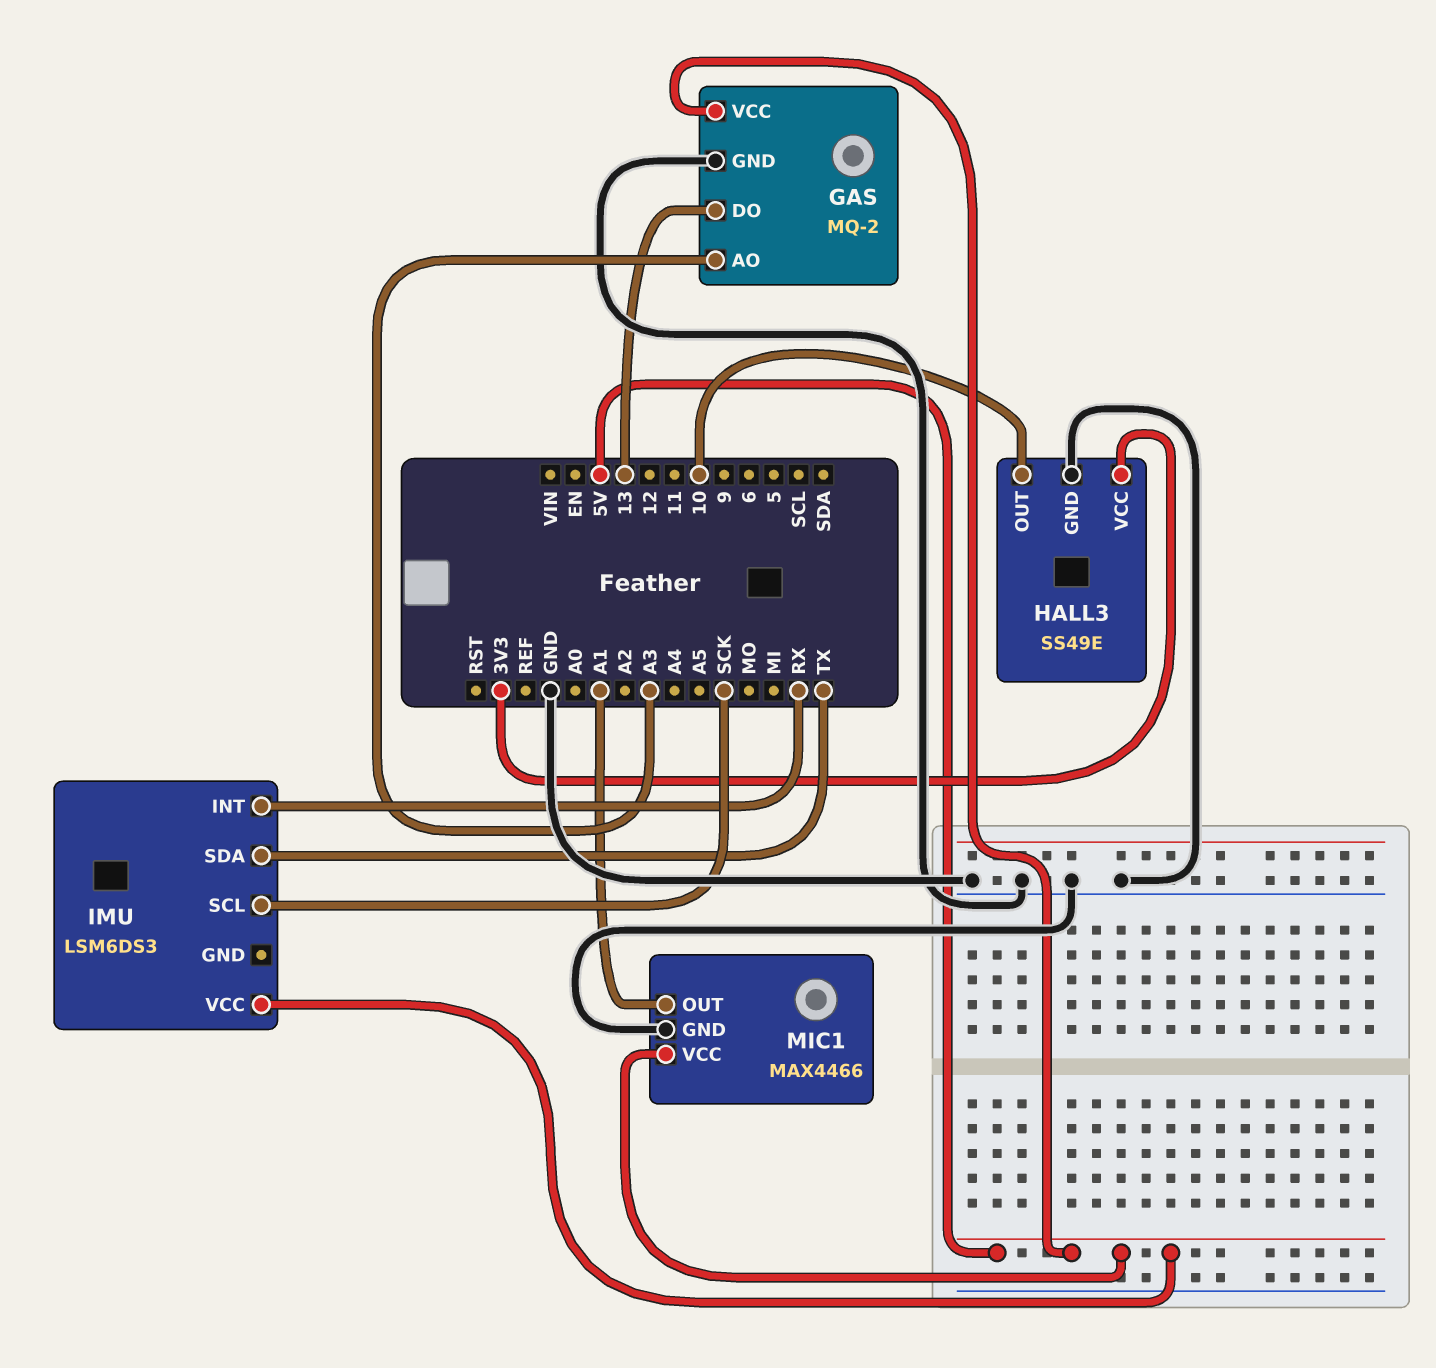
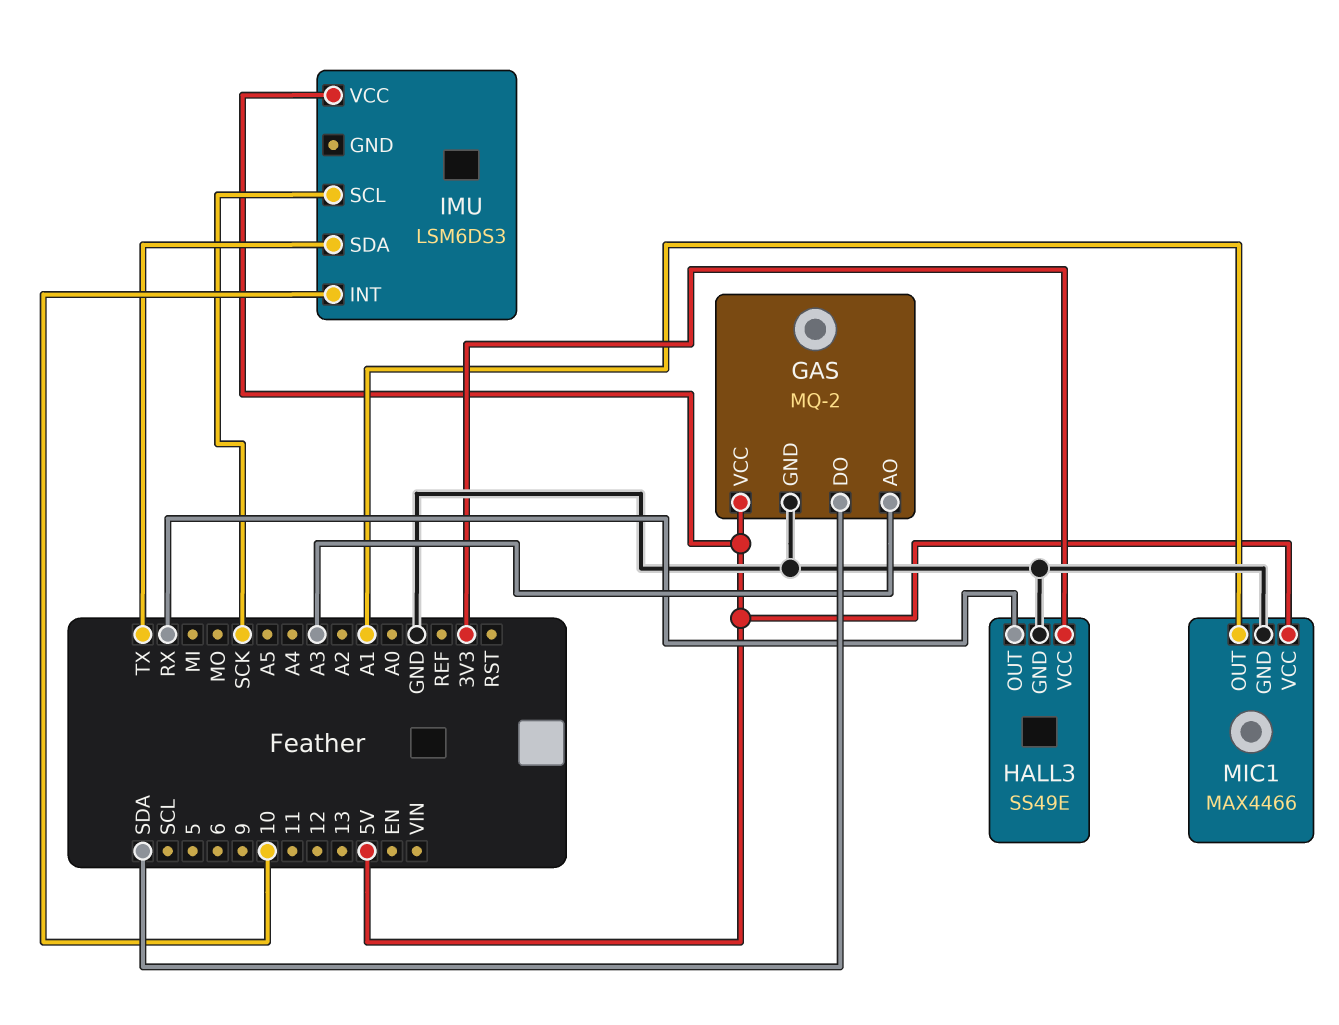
GAS pin DO: 13 -> SDA
HALL3 pin OUT: 10 -> RX
IMU pin INT: RX -> 10

